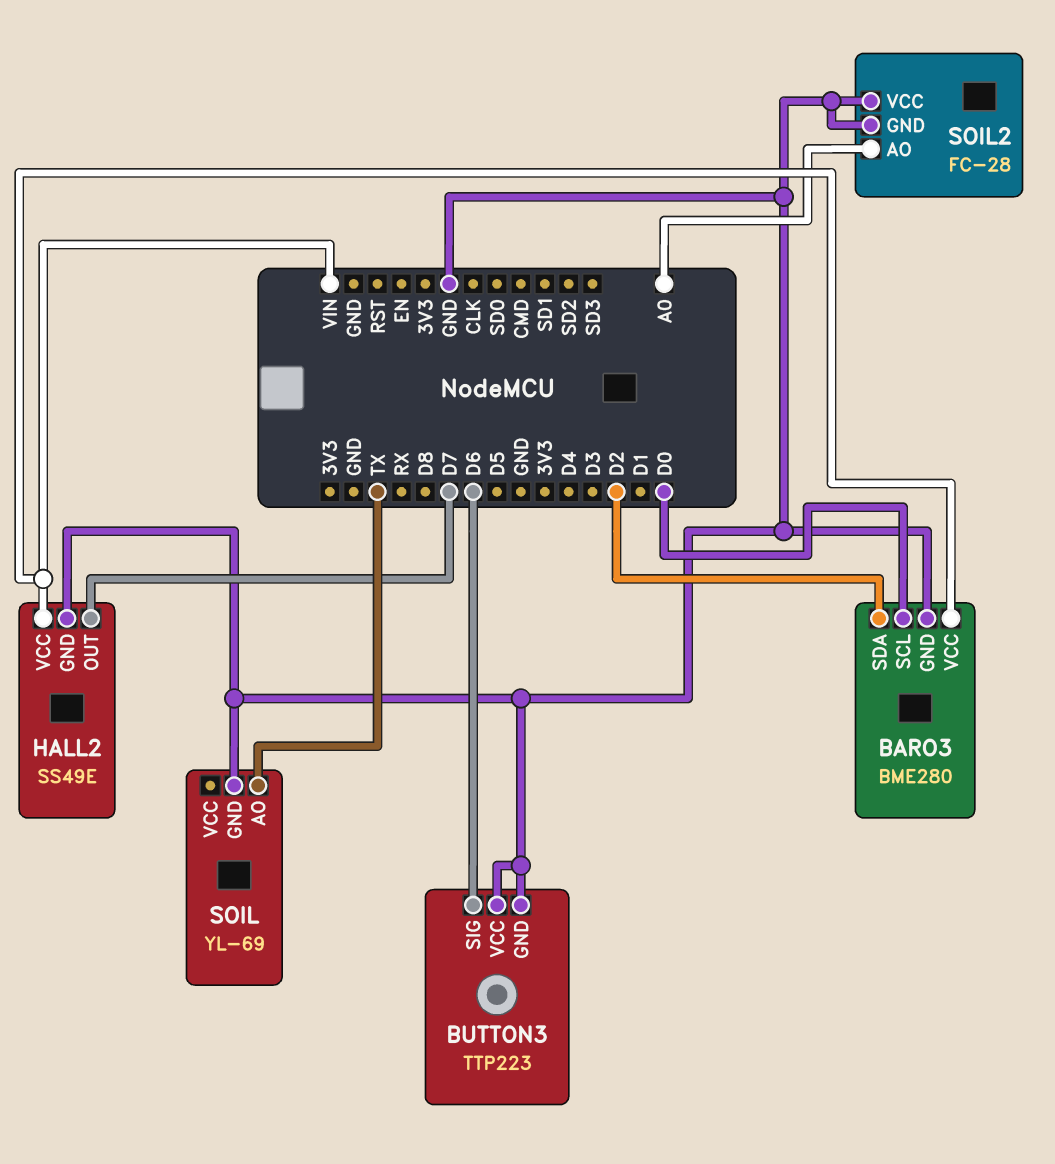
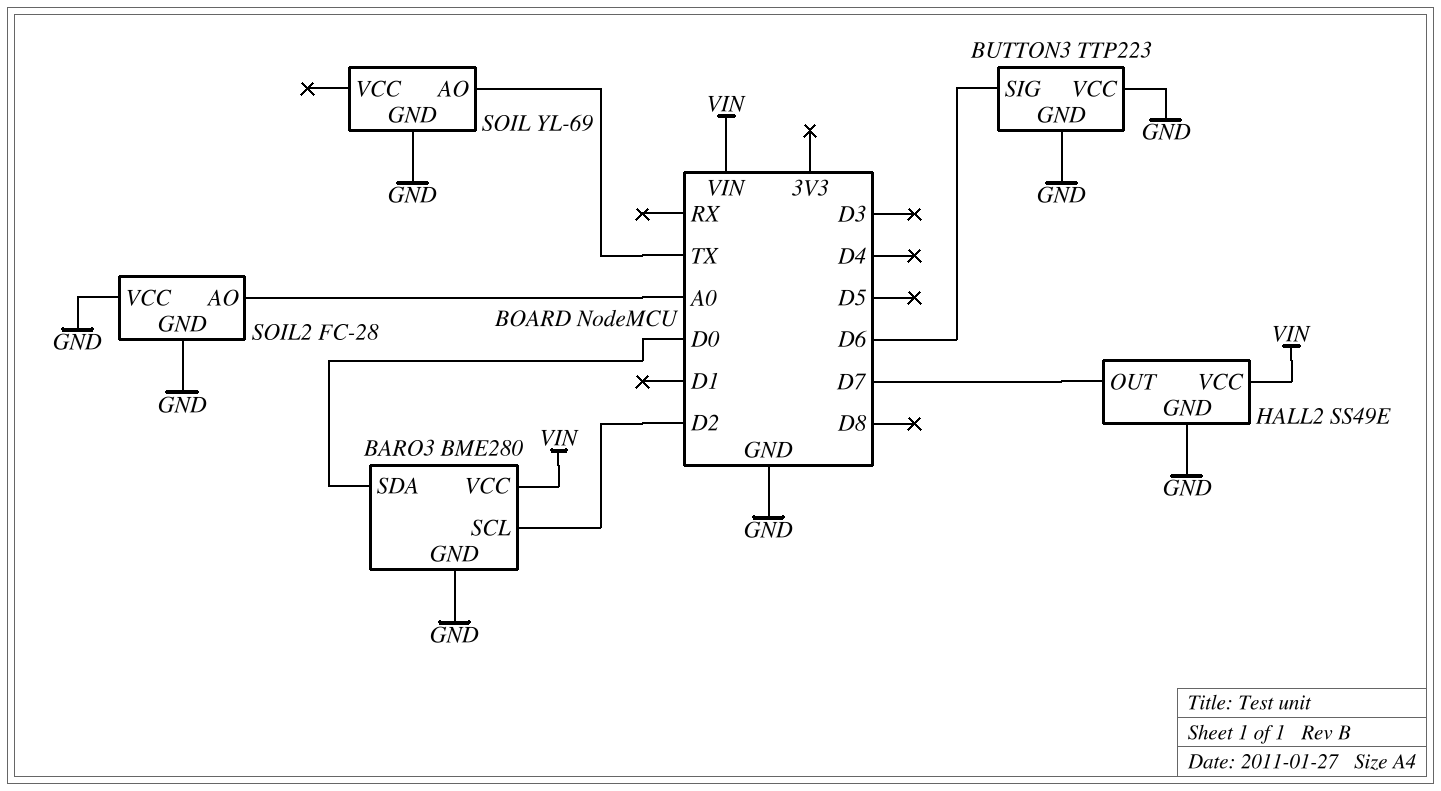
BARO3 pin SCL: D0 -> D2
BARO3 pin SDA: D2 -> D0

